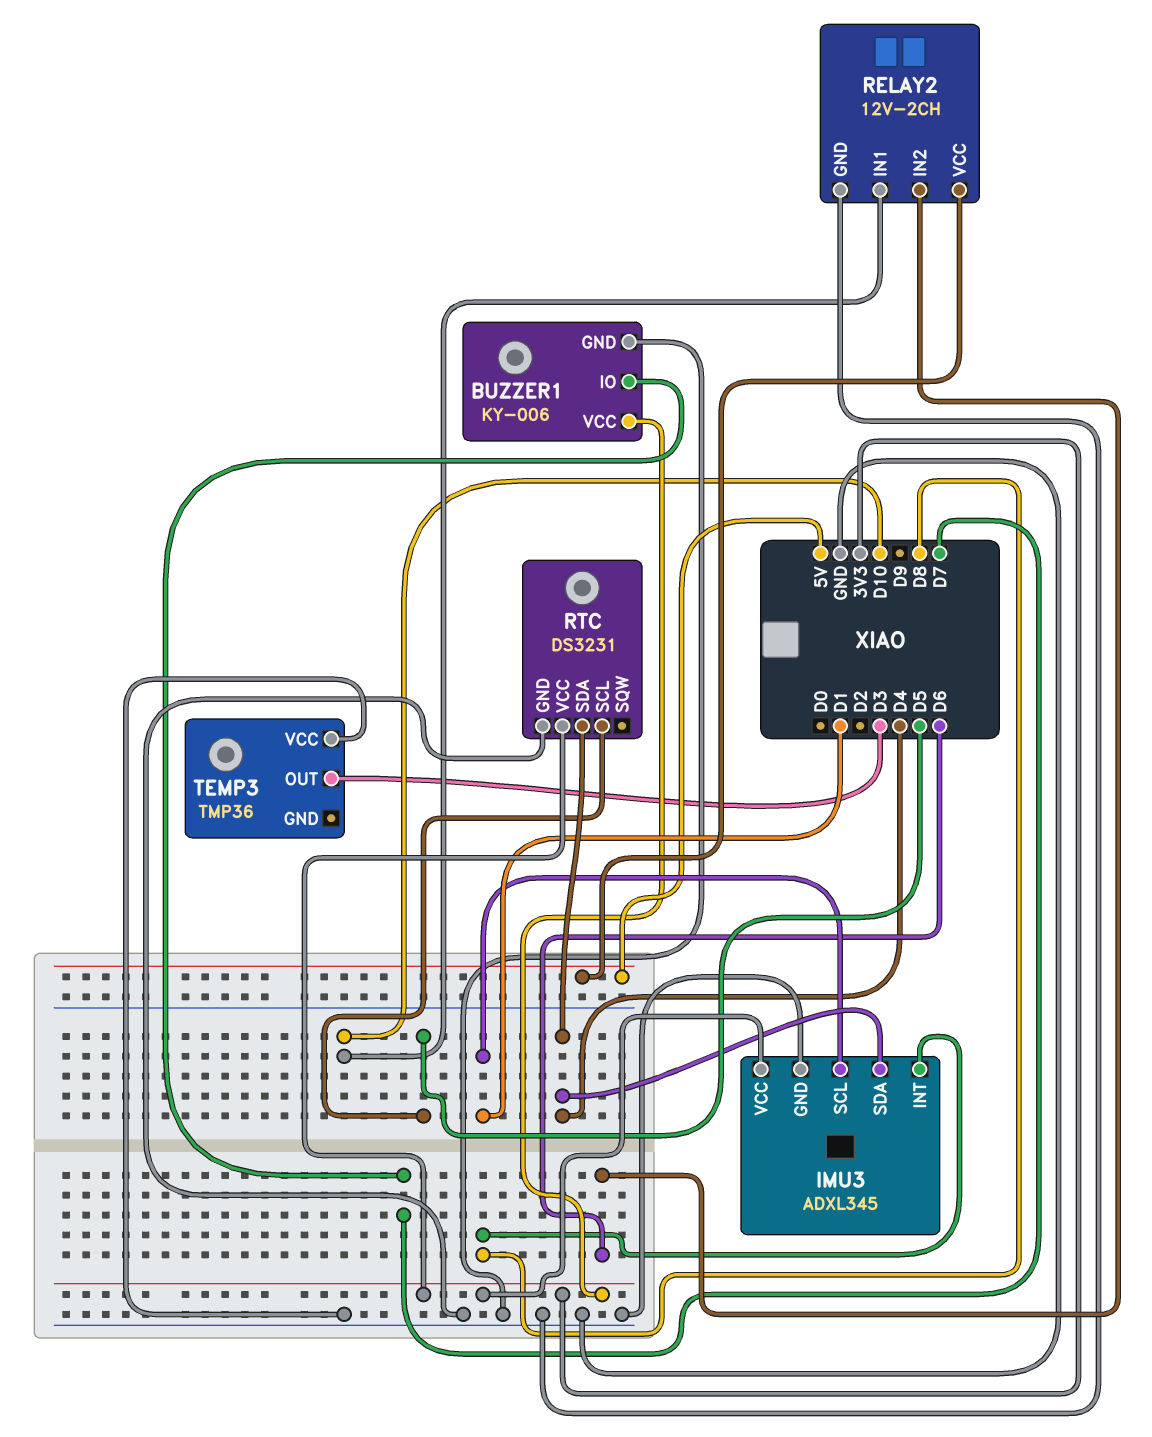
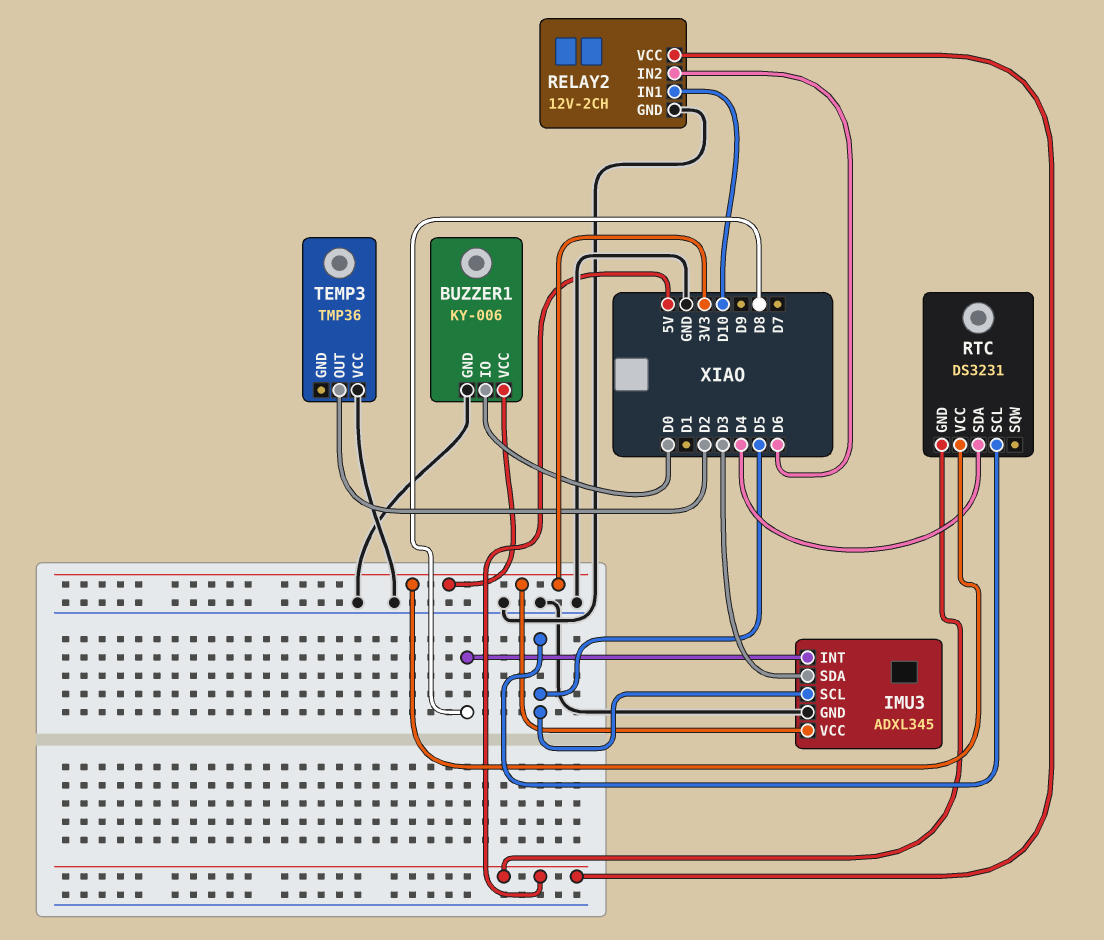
BUZZER1 pin IO: D7 -> D0
IMU3 pin SCL: D1 -> D5
IMU3 pin SDA: D4 -> D3
RTC pin GND: GND -> 5V
TEMP3 pin OUT: D3 -> D2

